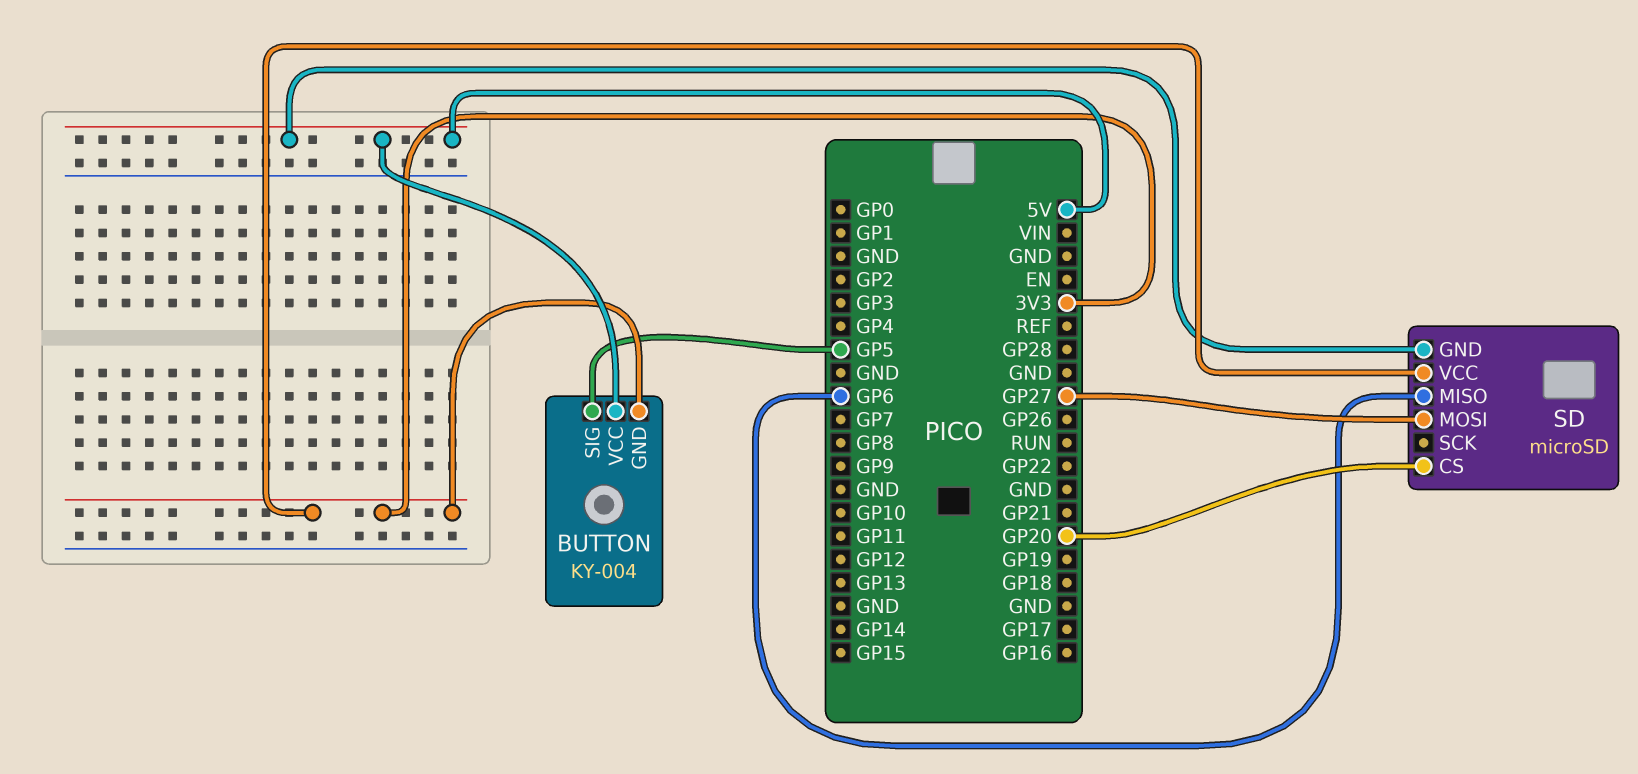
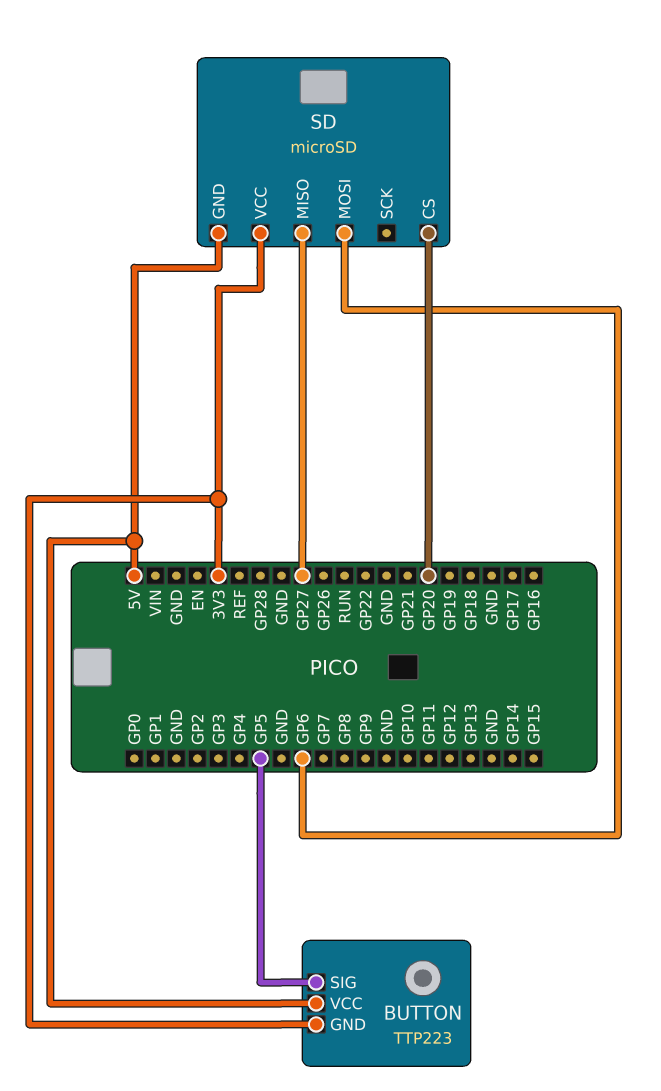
BUTTON: KY-004 -> TTP223
SD pin MISO: GP6 -> GP27
SD pin MOSI: GP27 -> GP6

